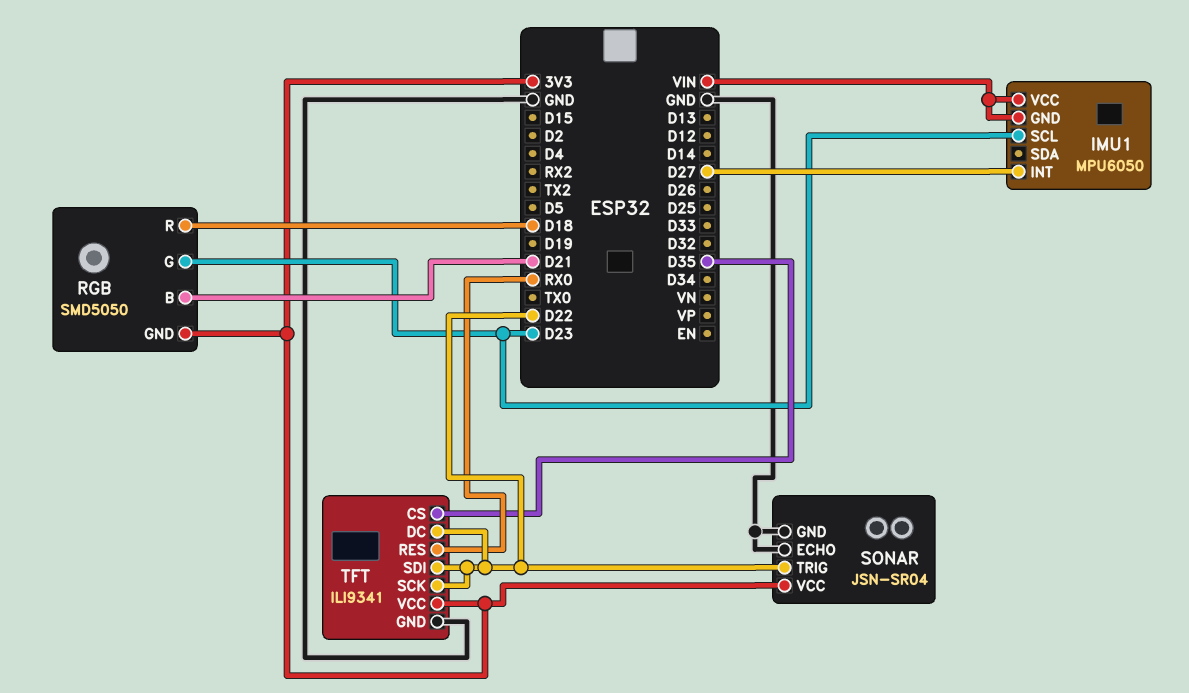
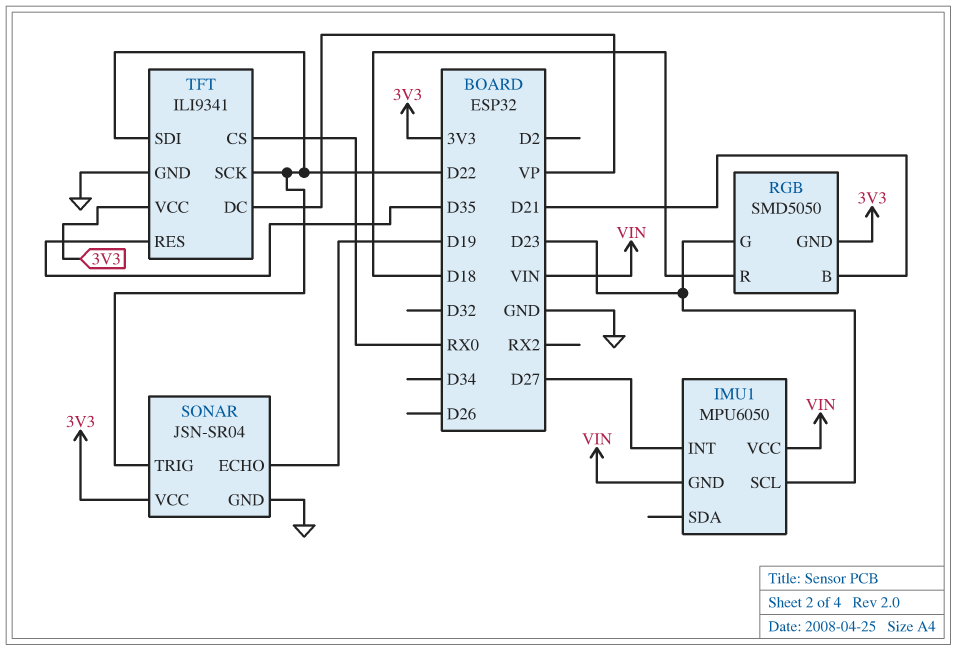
SONAR pin ECHO: GND -> D19
TFT pin CS: D35 -> RX0
TFT pin DC: D22 -> VP
TFT pin RES: RX0 -> D35

